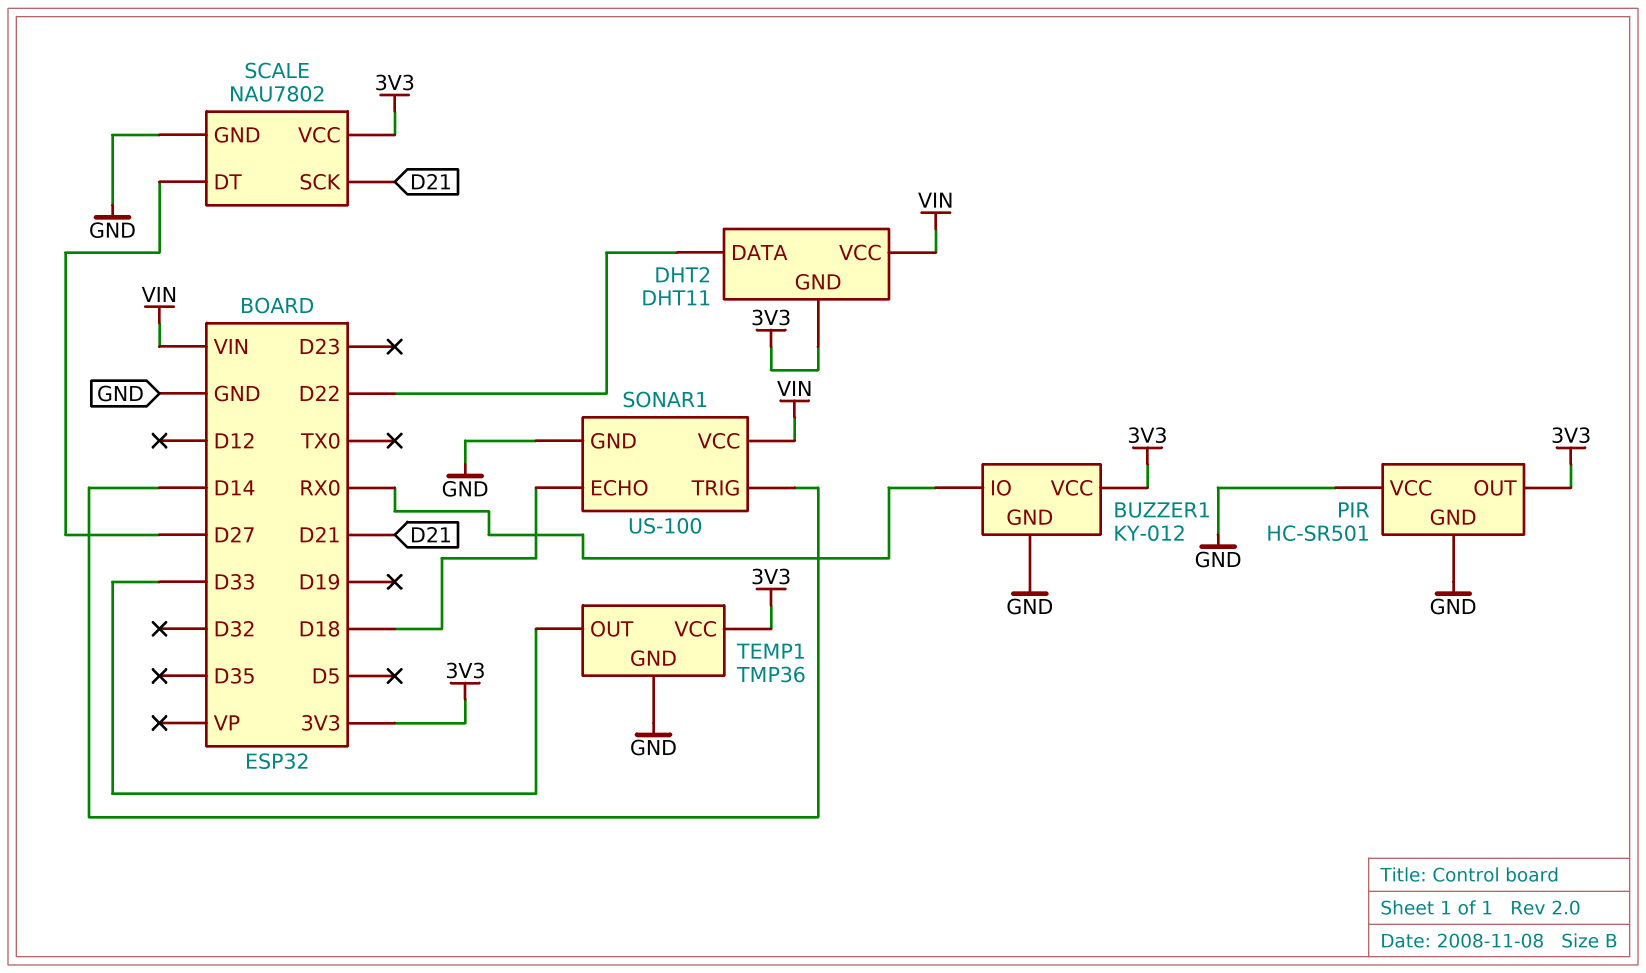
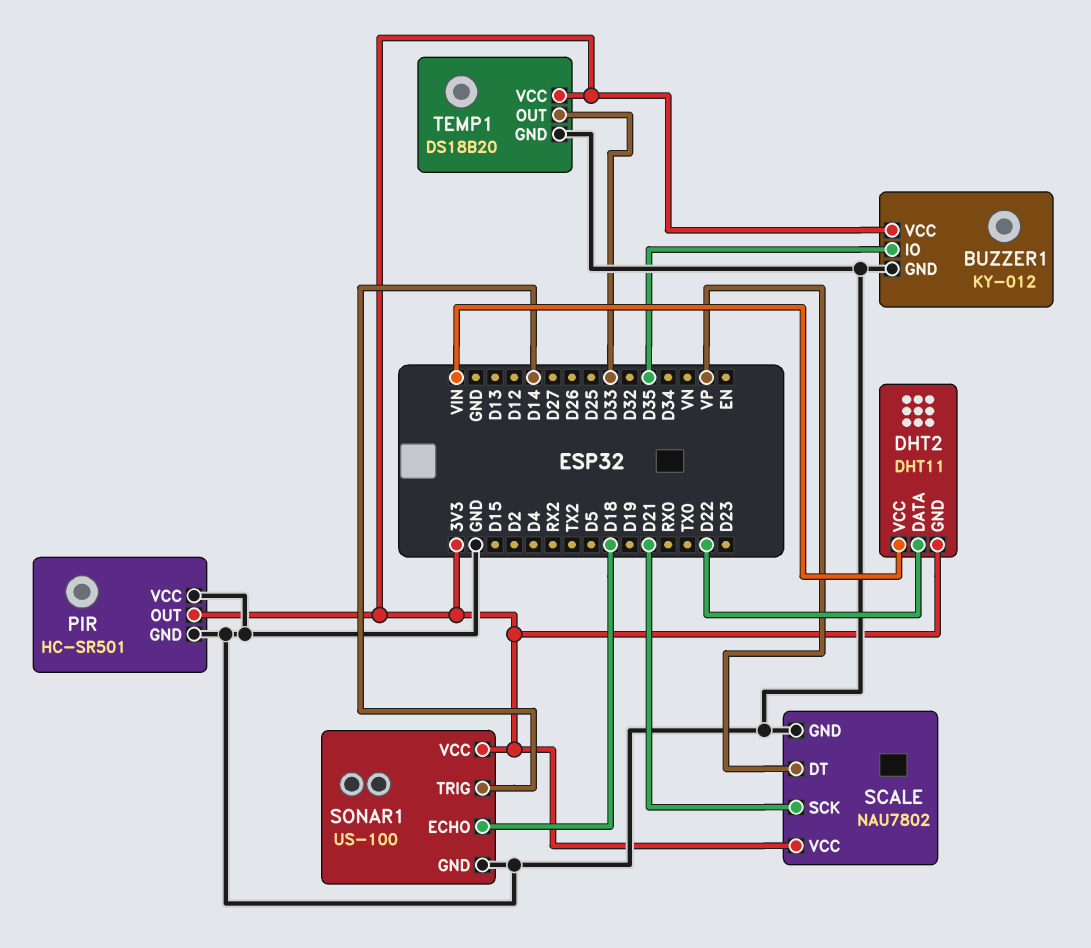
BUZZER1 pin IO: RX0 -> D35
SCALE pin DT: D27 -> VP
SONAR1 pin VCC: VIN -> 3V3
TEMP1: TMP36 -> DS18B20

